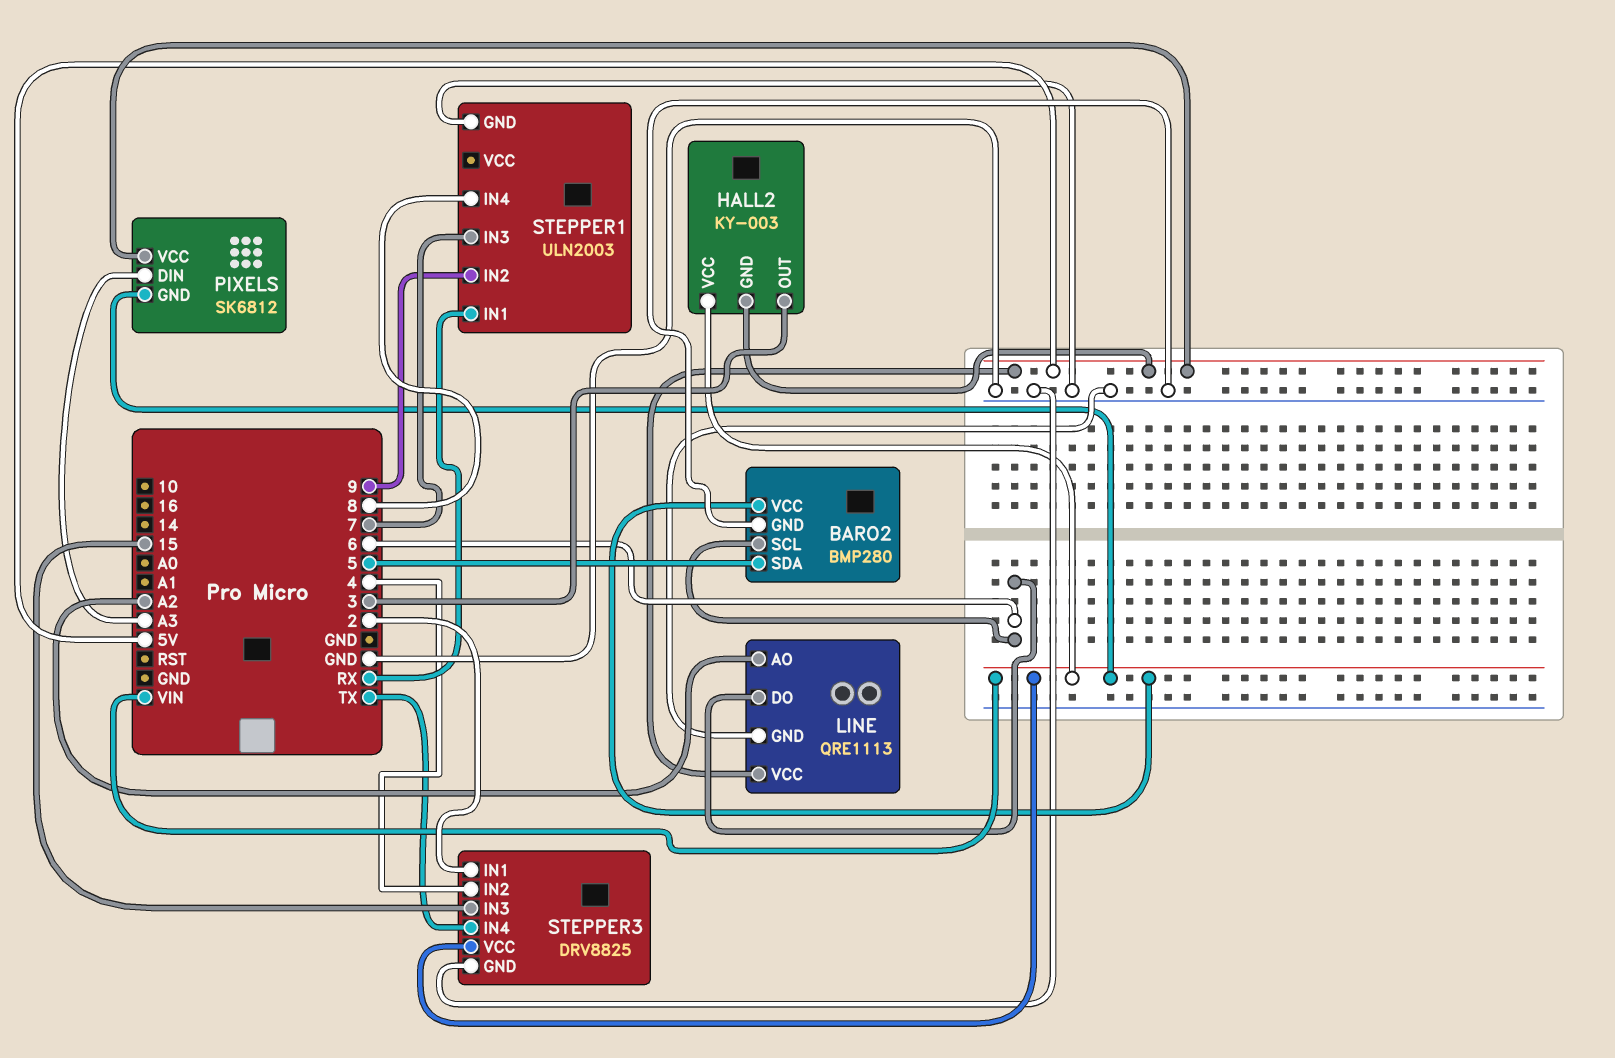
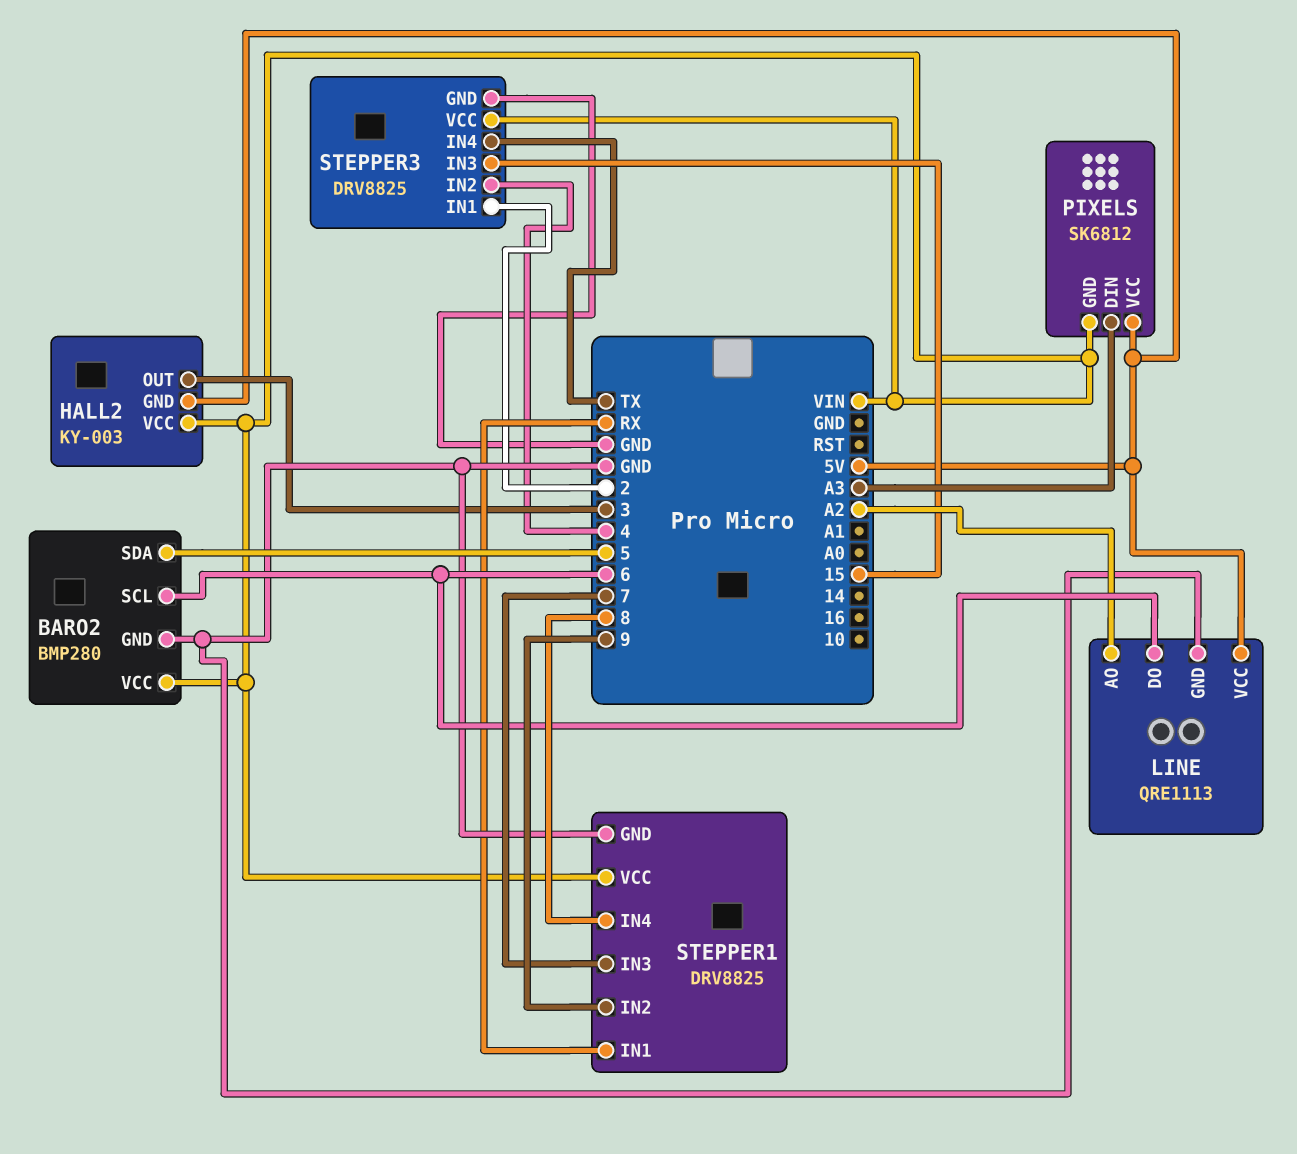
STEPPER1: ULN2003 -> DRV8825
STEPPER1 pin VCC: none -> VIN

